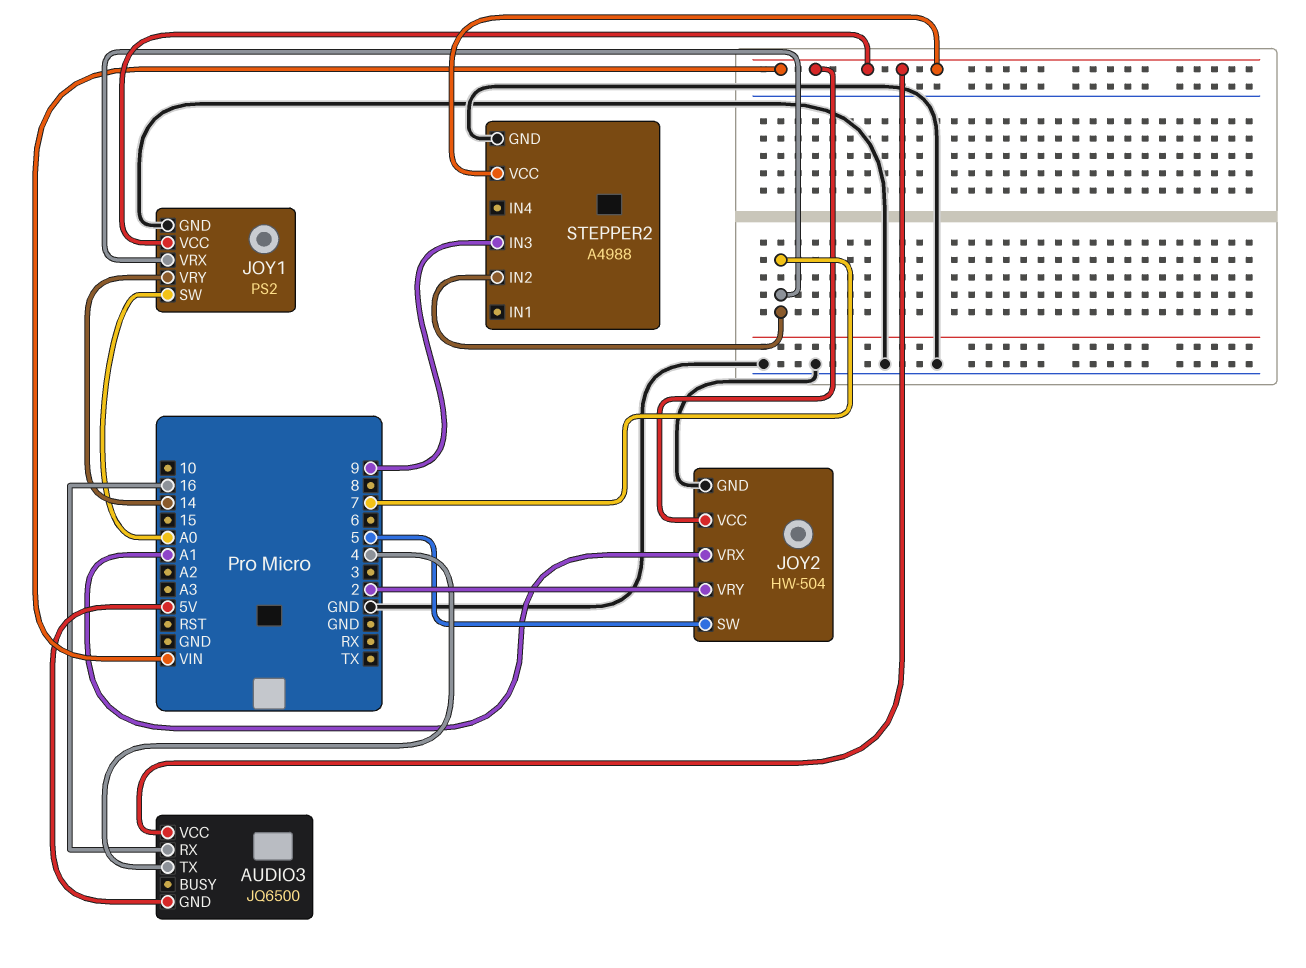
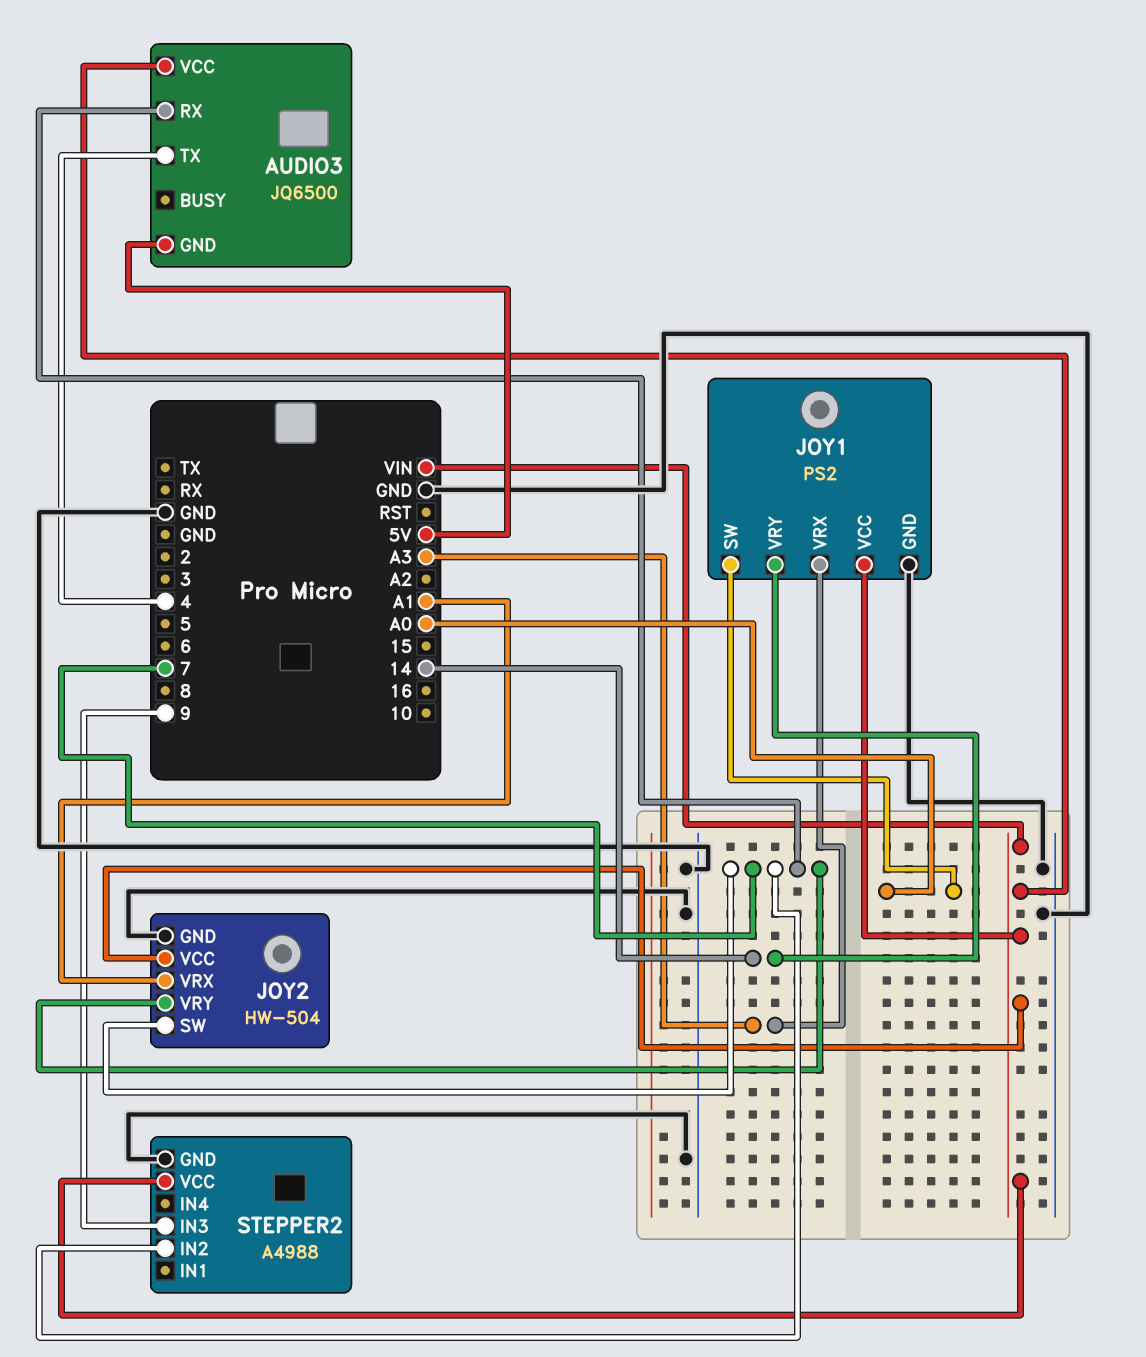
AUDIO3 pin RX: 16 -> 7
JOY1 pin VRX: 7 -> A3
JOY2 pin SW: 5 -> 7
JOY2 pin VRY: 2 -> 7

